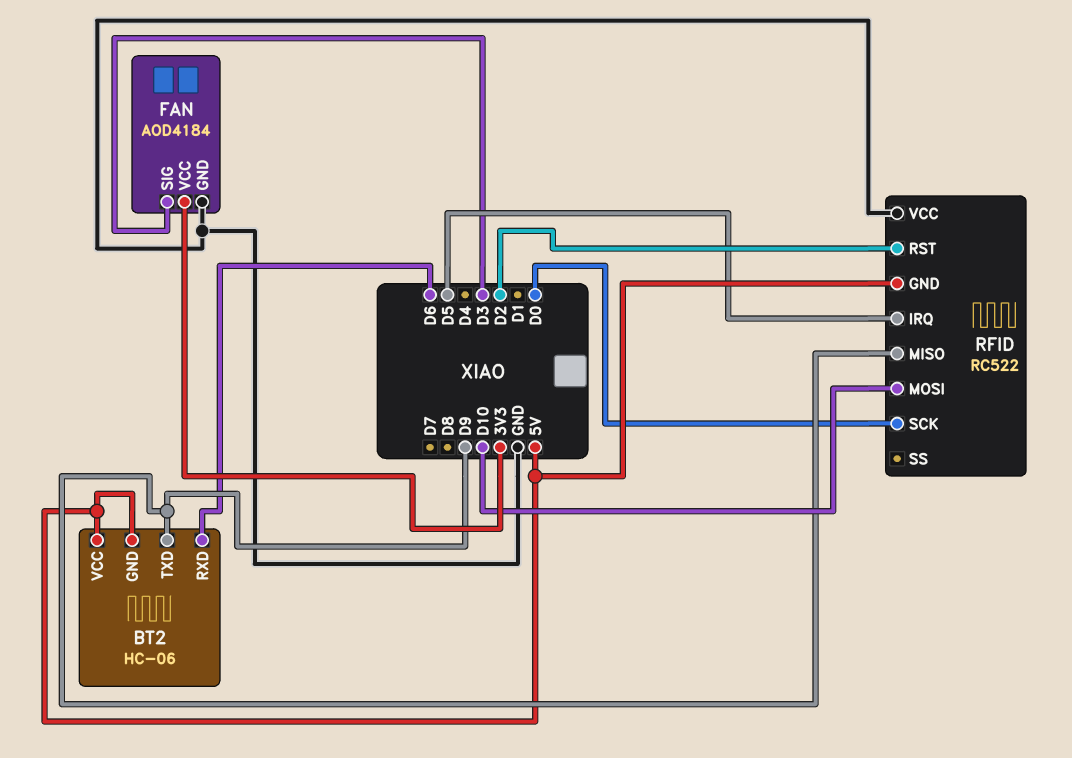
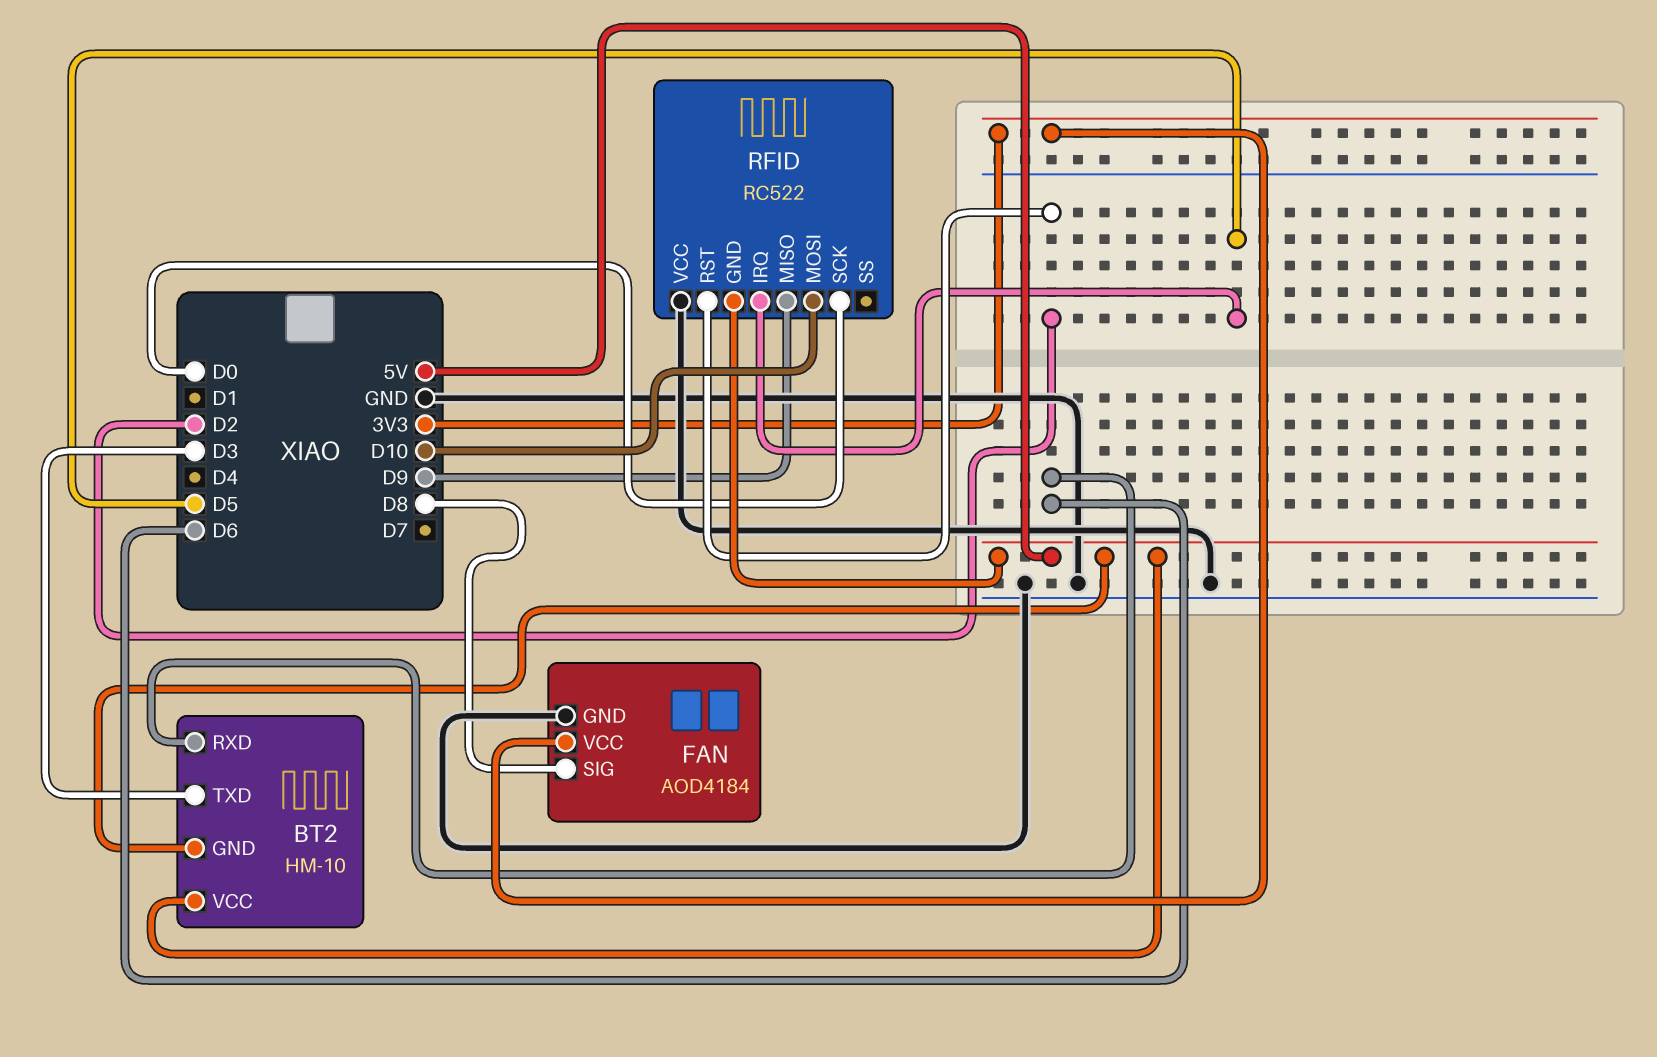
BT2: HC-06 -> HM-10
BT2 pin TXD: D9 -> D3
FAN pin SIG: D3 -> D8

